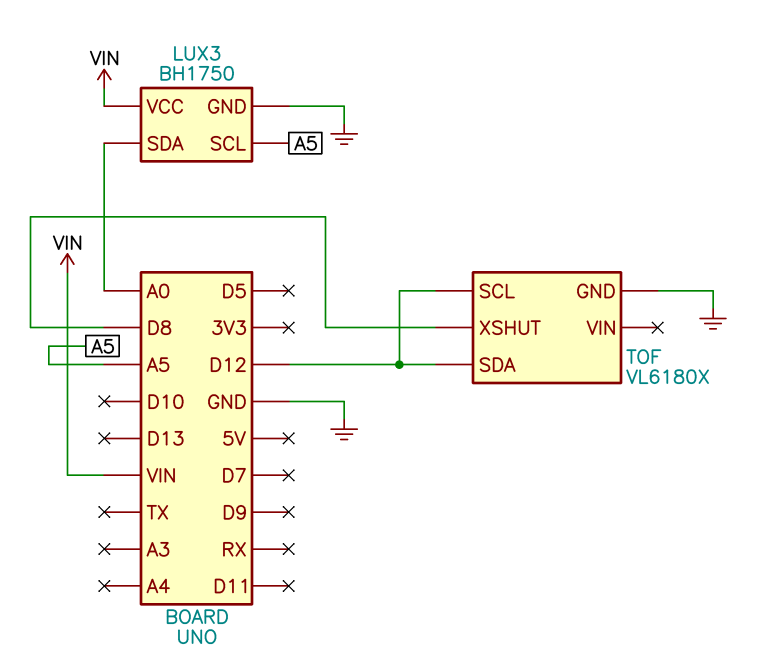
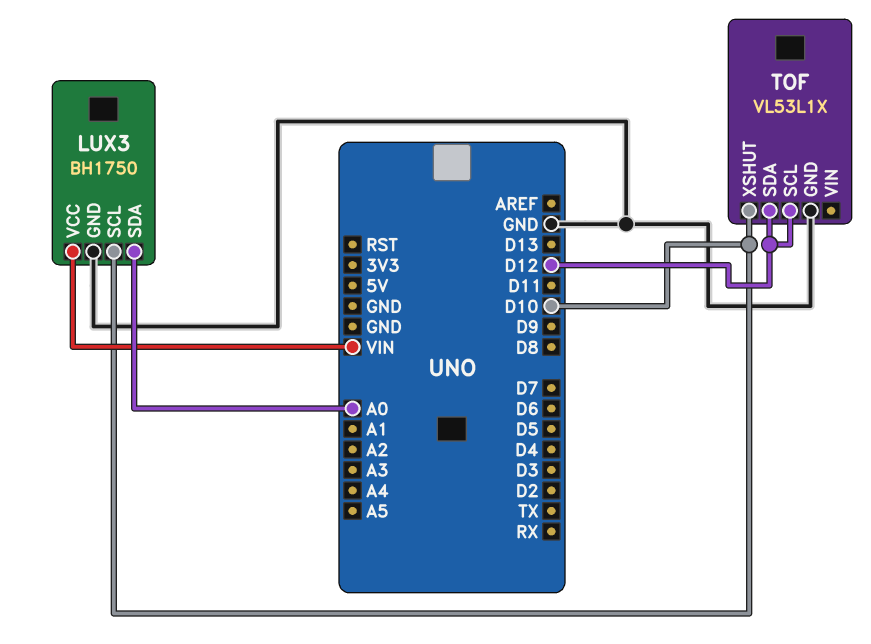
LUX3 pin SCL: A5 -> D10
TOF: VL6180X -> VL53L1X
TOF pin XSHUT: D8 -> D10

